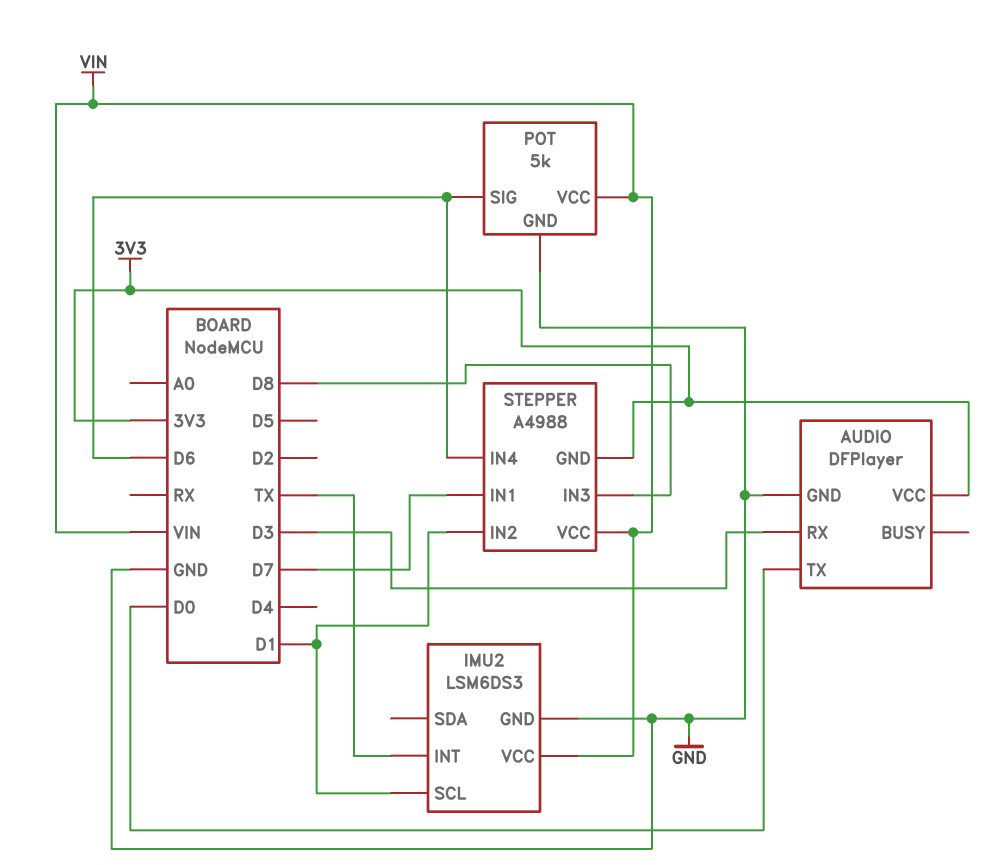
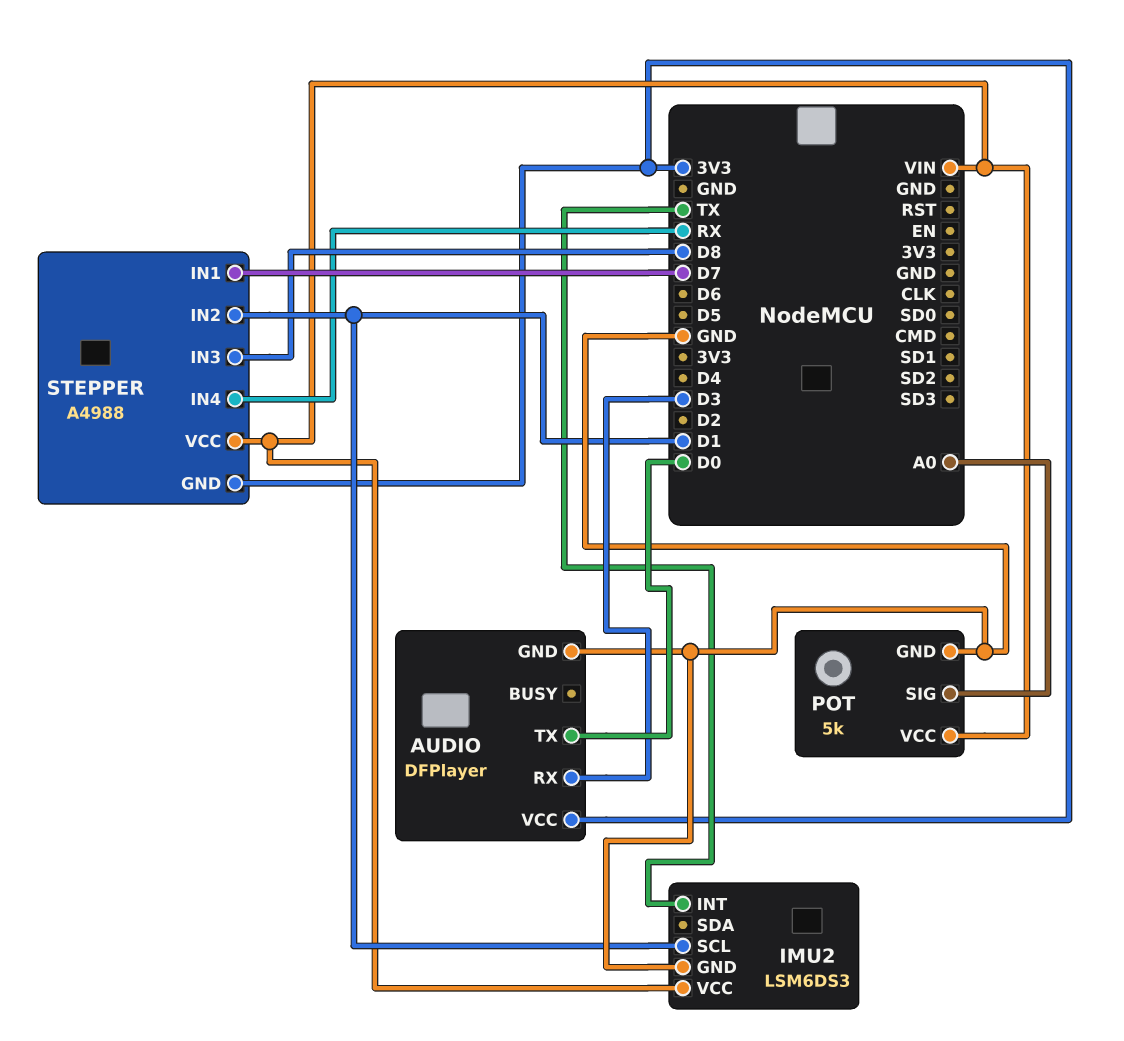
POT pin SIG: D6 -> A0
STEPPER pin IN4: D6 -> RX

